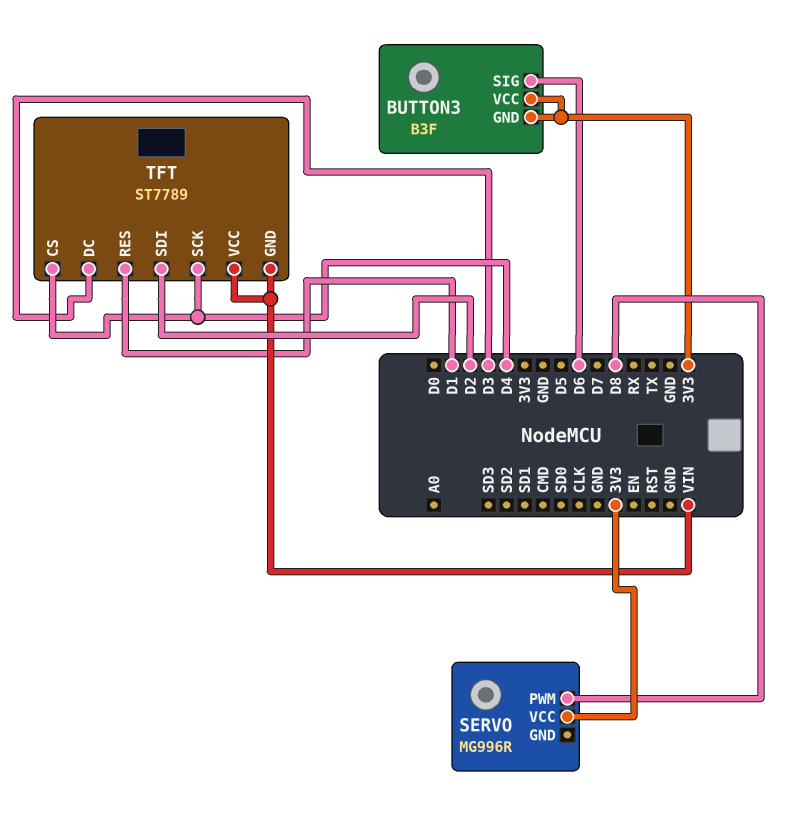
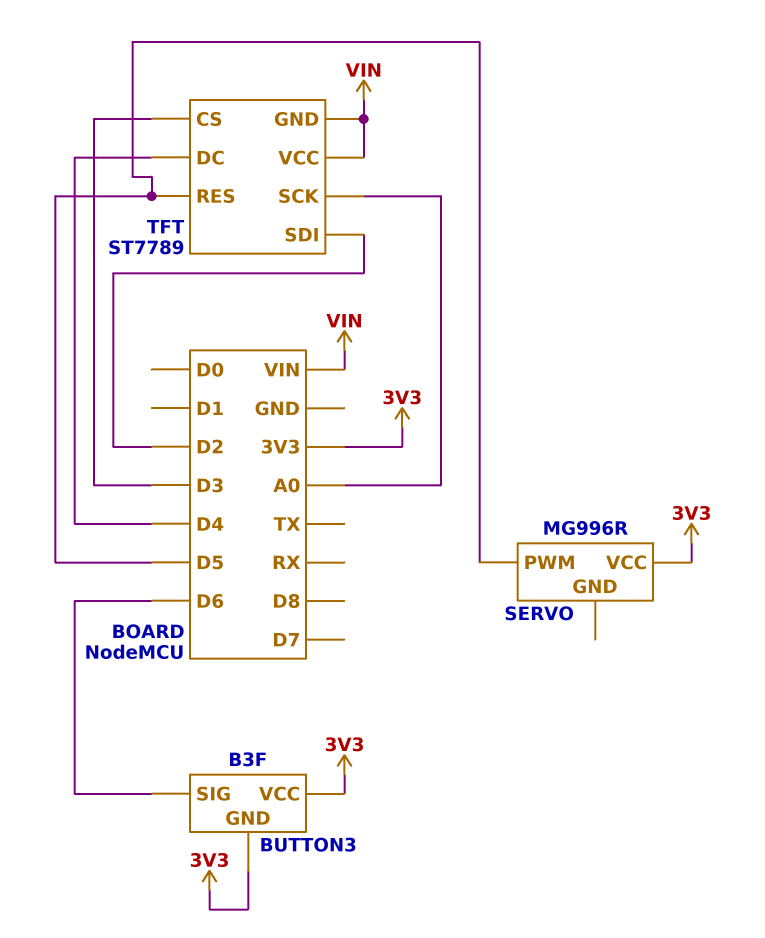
SERVO pin PWM: D8 -> D5
TFT pin CS: D4 -> D3
TFT pin DC: D3 -> D4
TFT pin RES: D1 -> D5
TFT pin SCK: D4 -> A0

